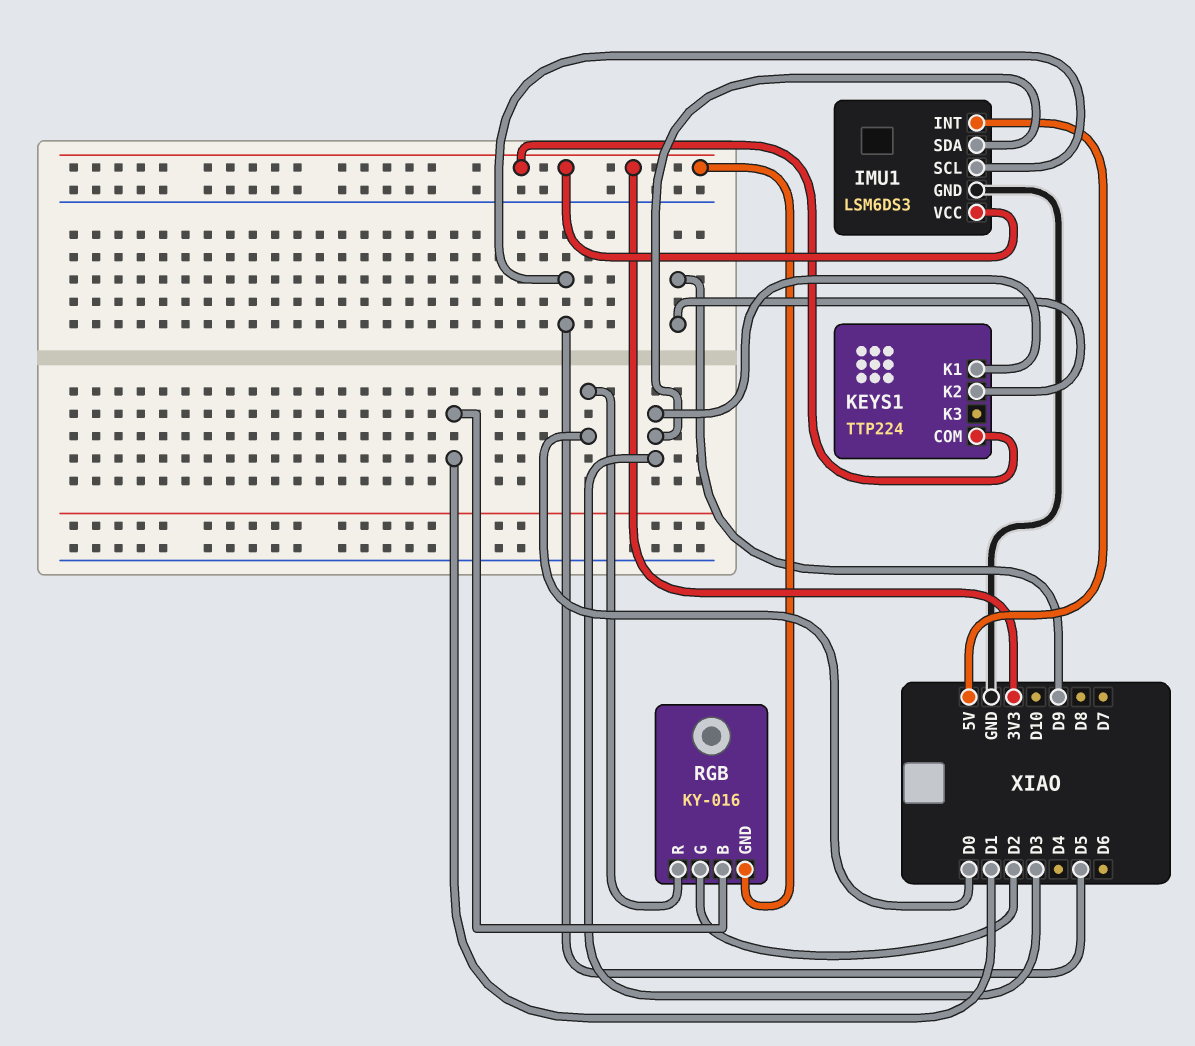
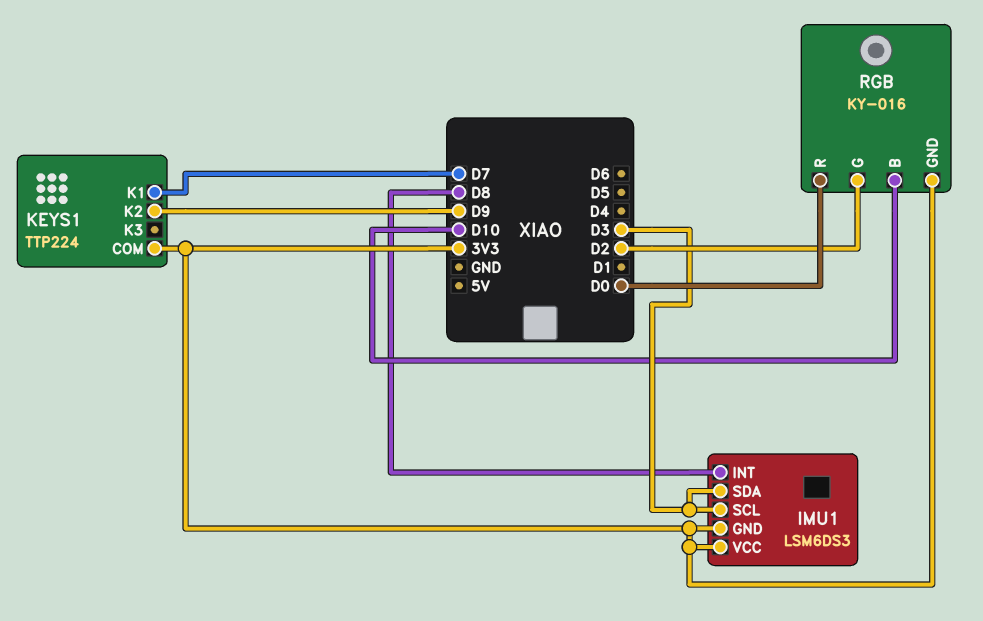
IMU1 pin GND: GND -> 3V3
IMU1 pin INT: 5V -> D8
IMU1 pin SCL: D5 -> D3
KEYS1 pin K1: D3 -> D7
RGB pin B: D1 -> D10

